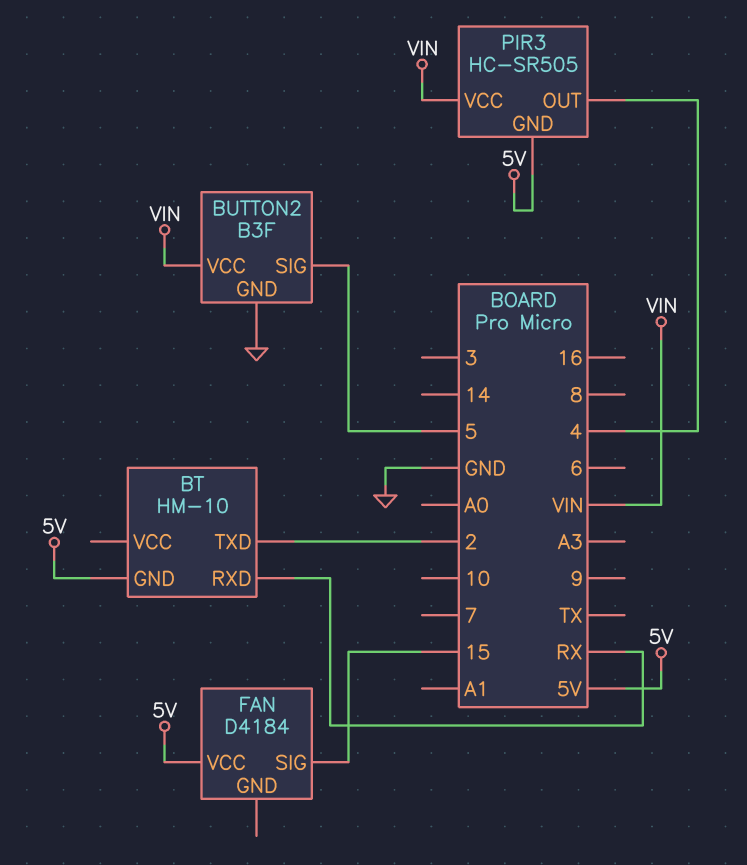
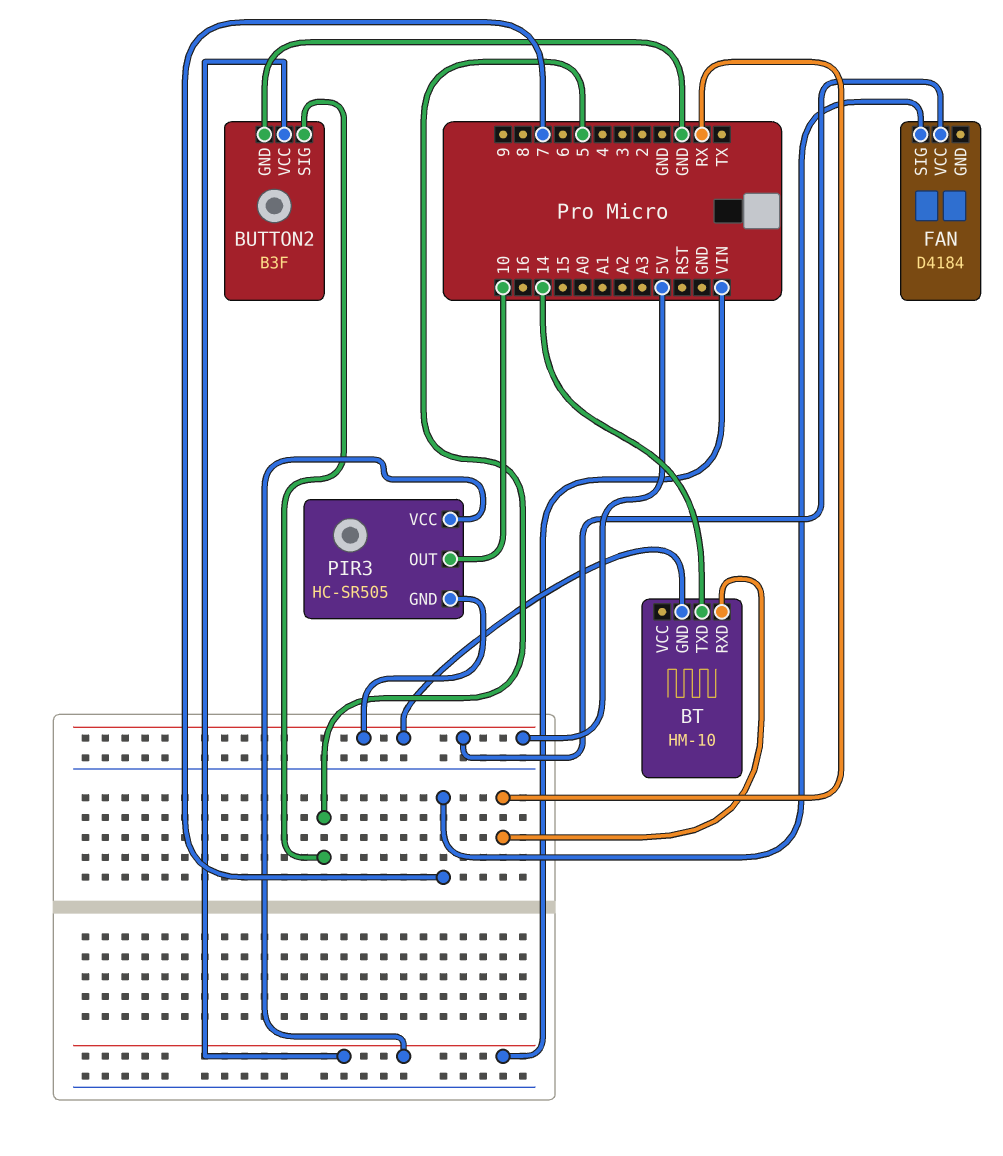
BT pin TXD: 2 -> 14
FAN pin SIG: 15 -> 7
PIR3 pin OUT: 4 -> 10

